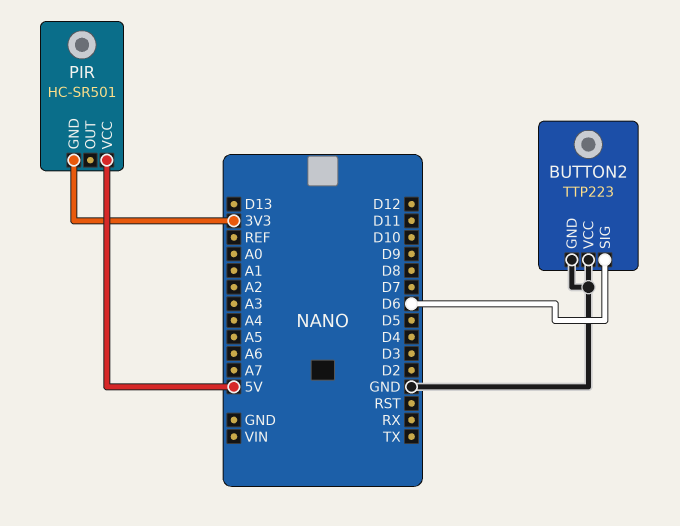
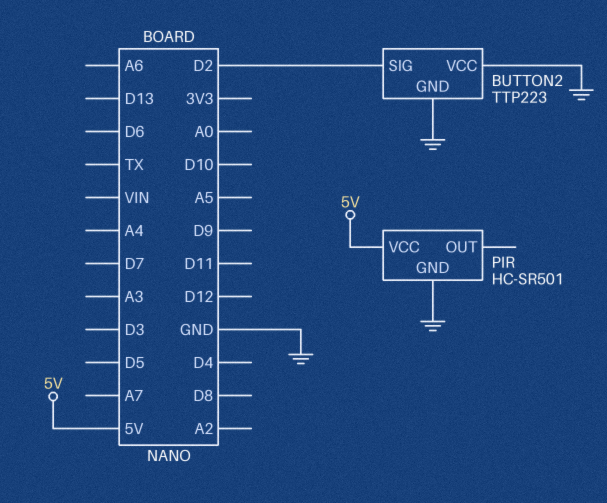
BUTTON2 pin SIG: D6 -> D2
PIR pin GND: 3V3 -> GND

